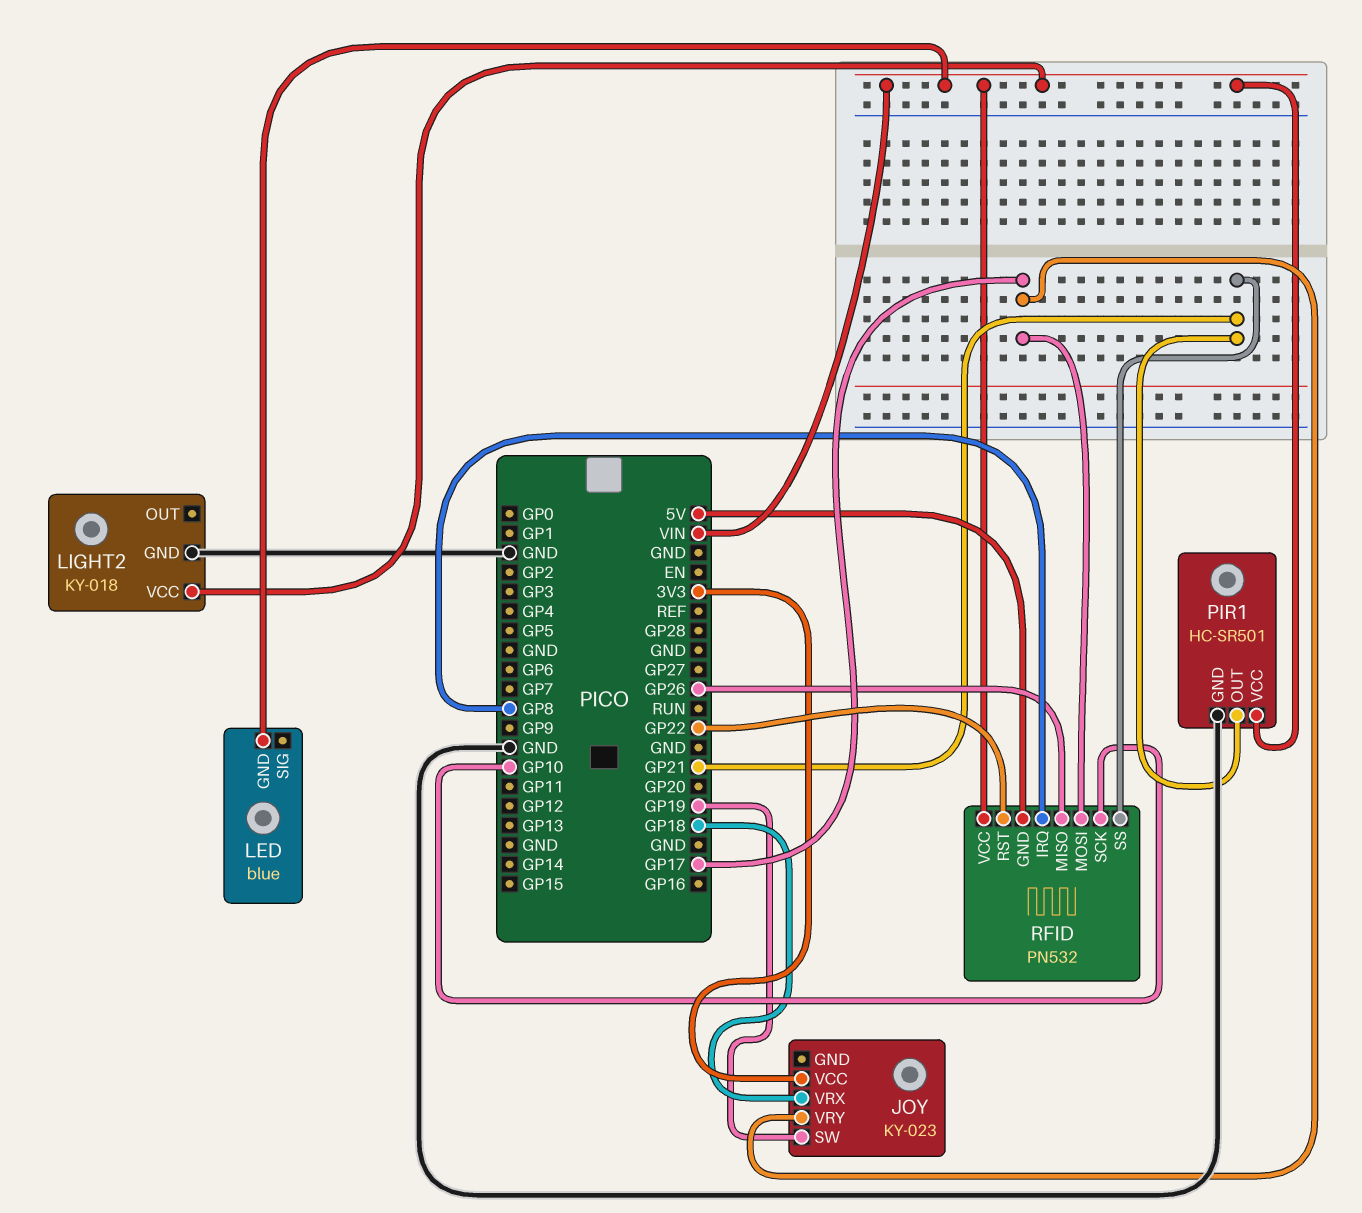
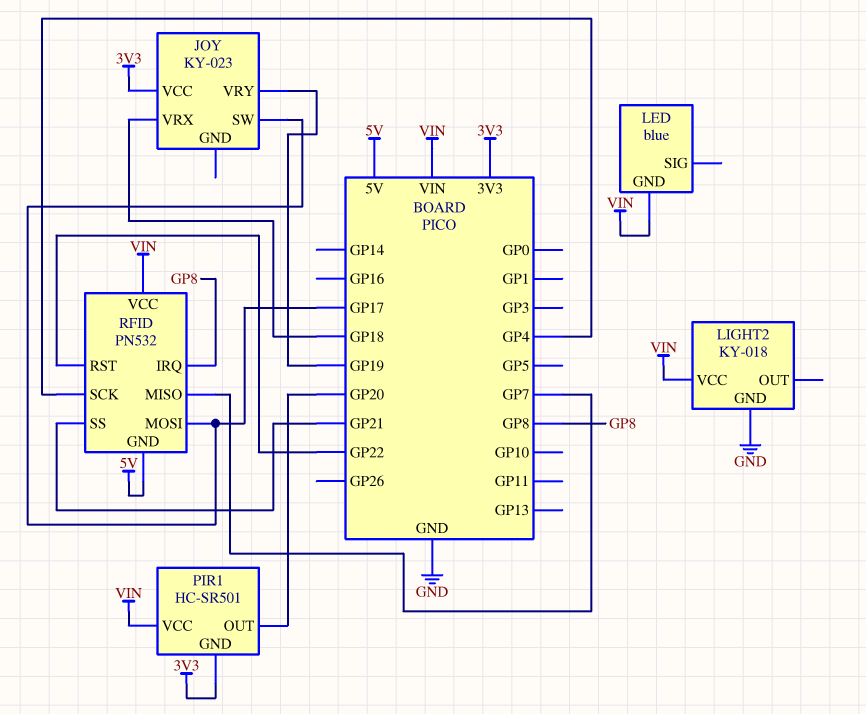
JOY pin SW: GP19 -> GP17
JOY pin VRY: GP17 -> GP19
PIR1 pin GND: GND -> 3V3
PIR1 pin OUT: GP21 -> GP20
RFID pin MISO: GP26 -> GP7
RFID pin SCK: GP10 -> GP4

